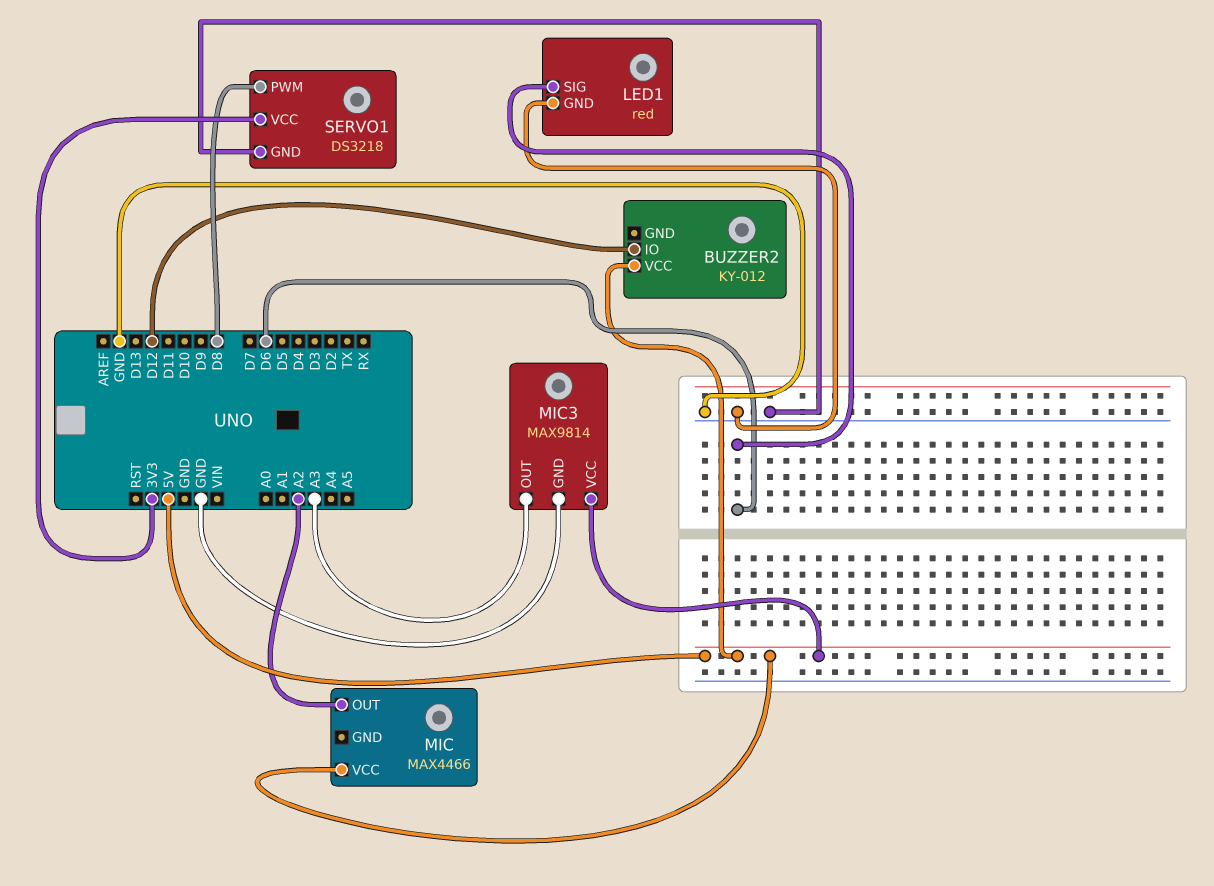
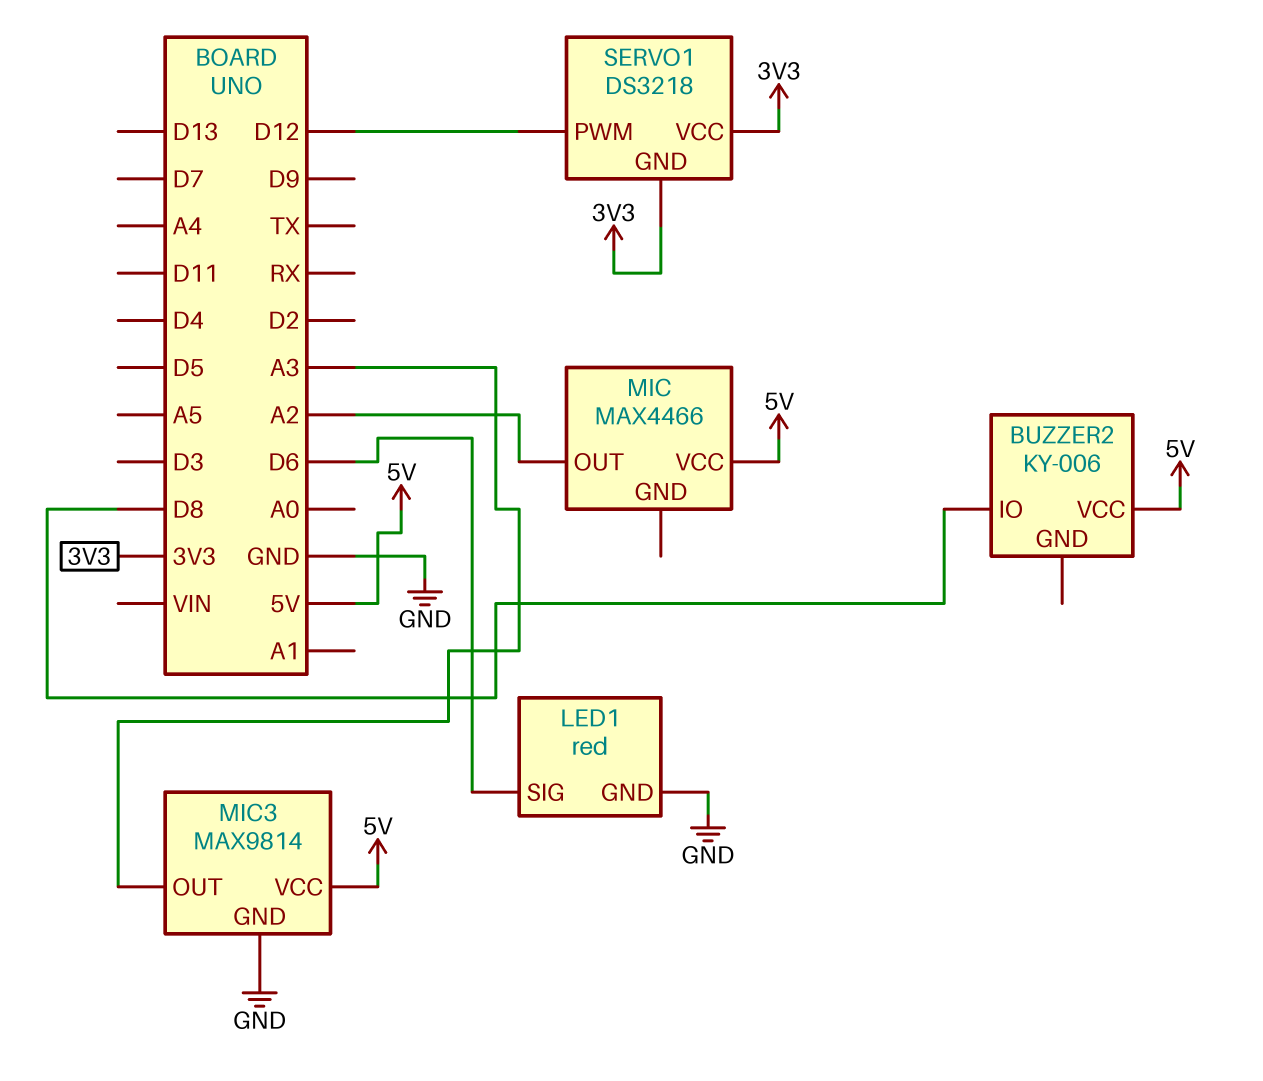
BUZZER2: KY-012 -> KY-006
BUZZER2 pin IO: D12 -> D8
SERVO1 pin GND: GND -> 3V3
SERVO1 pin PWM: D8 -> D12

